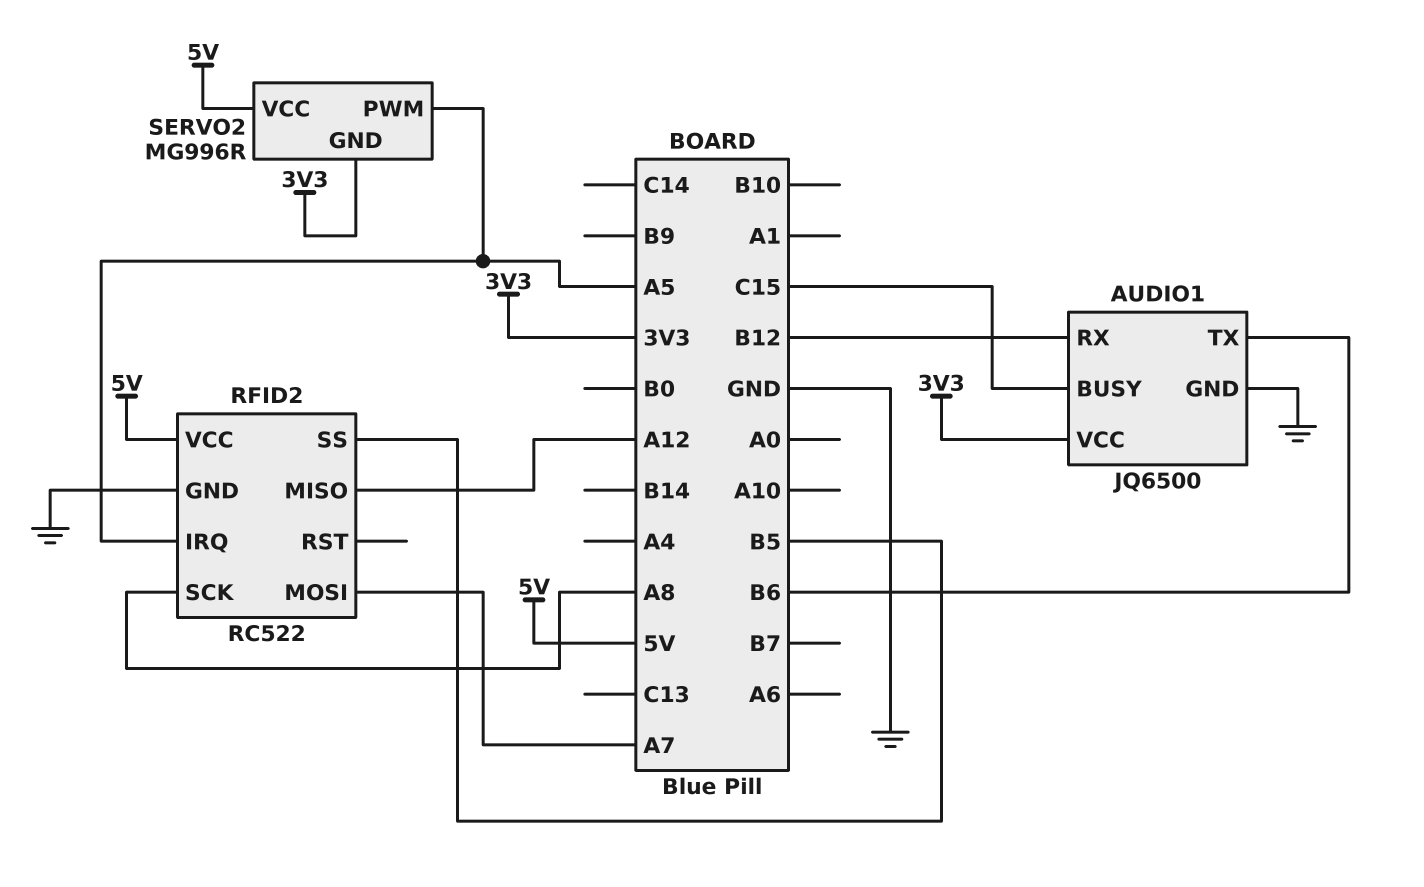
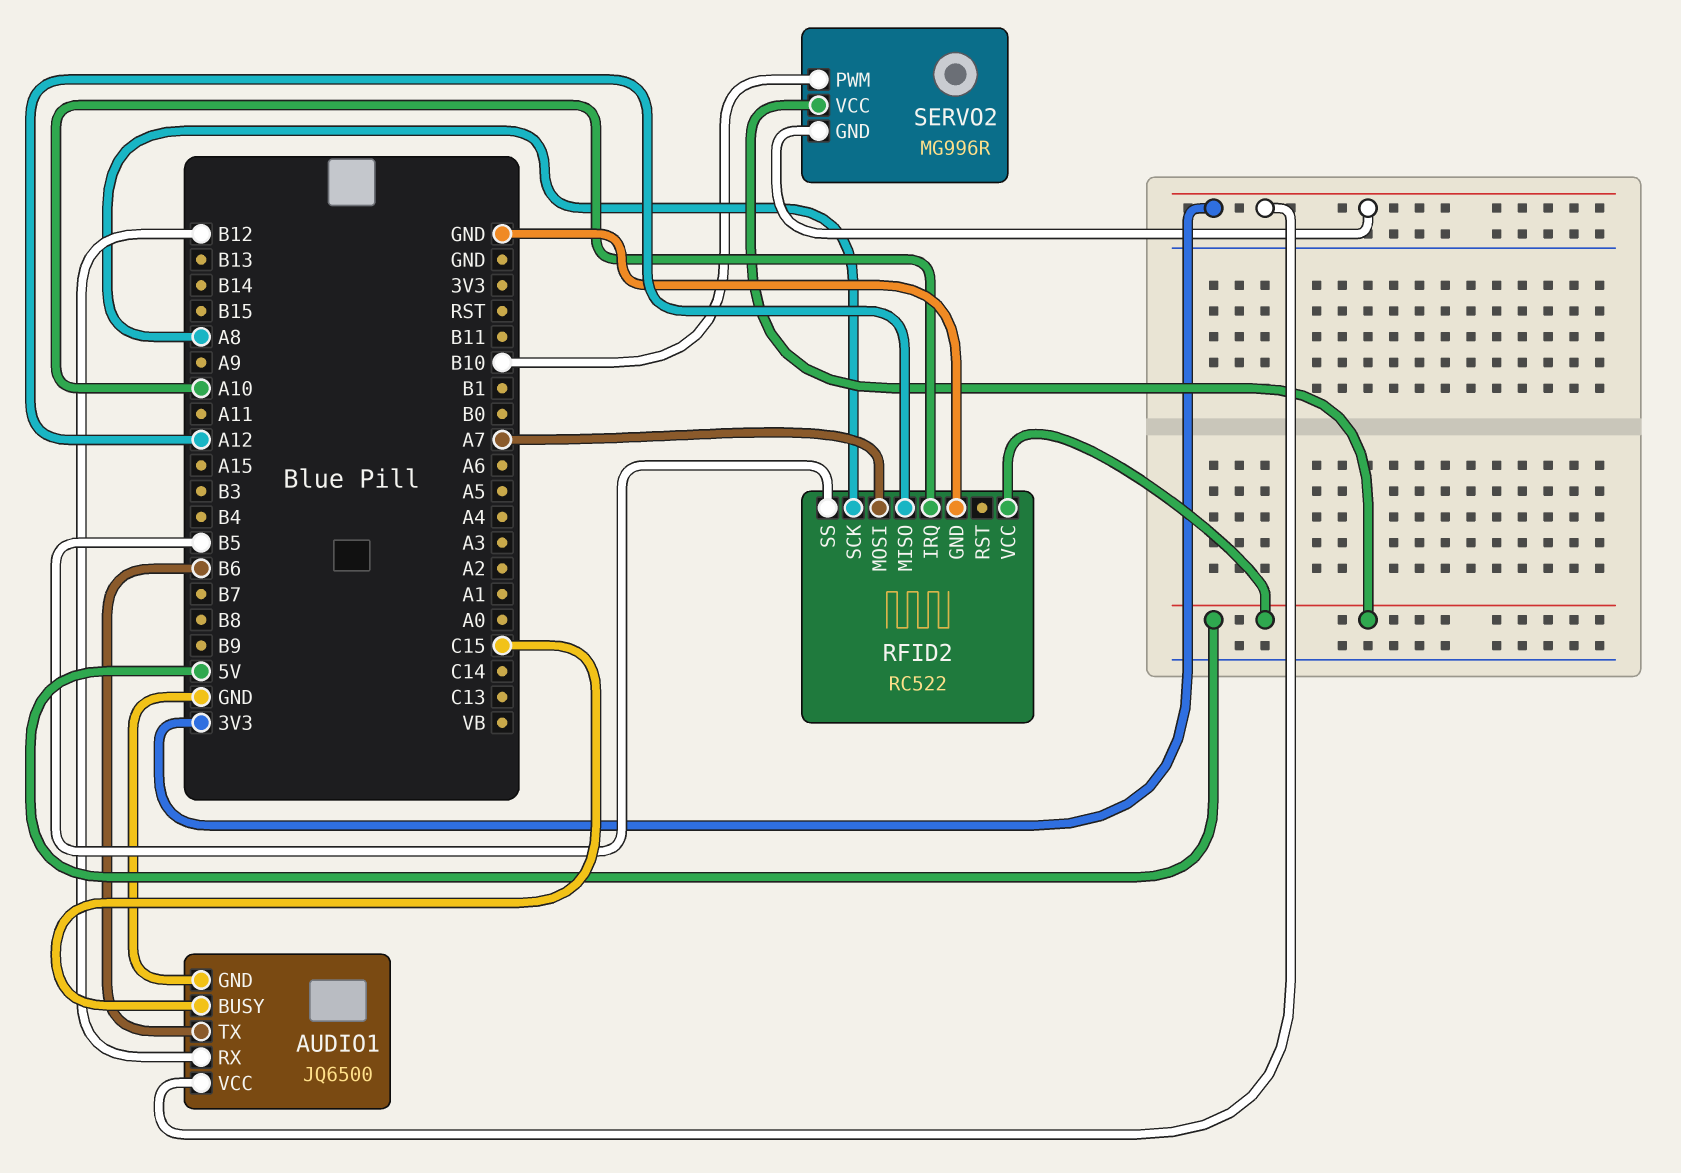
RFID2 pin IRQ: A5 -> A10
SERVO2 pin PWM: A5 -> B10

